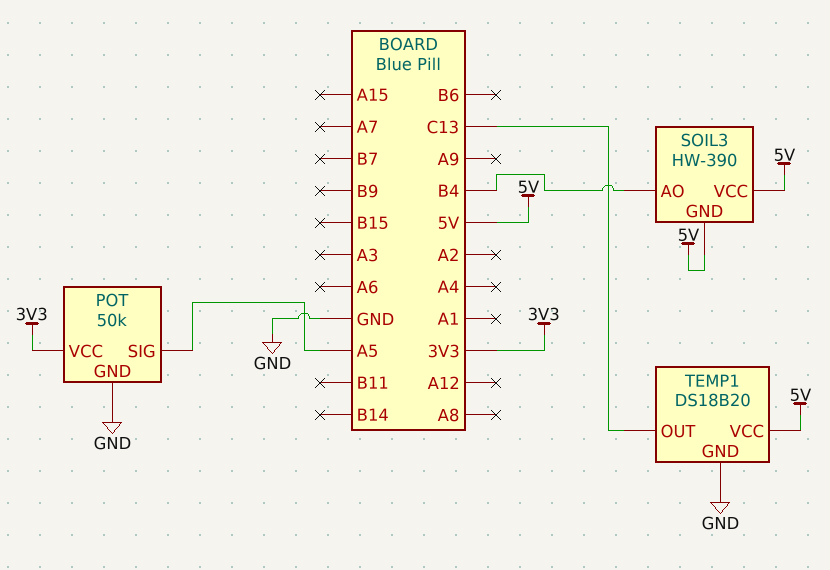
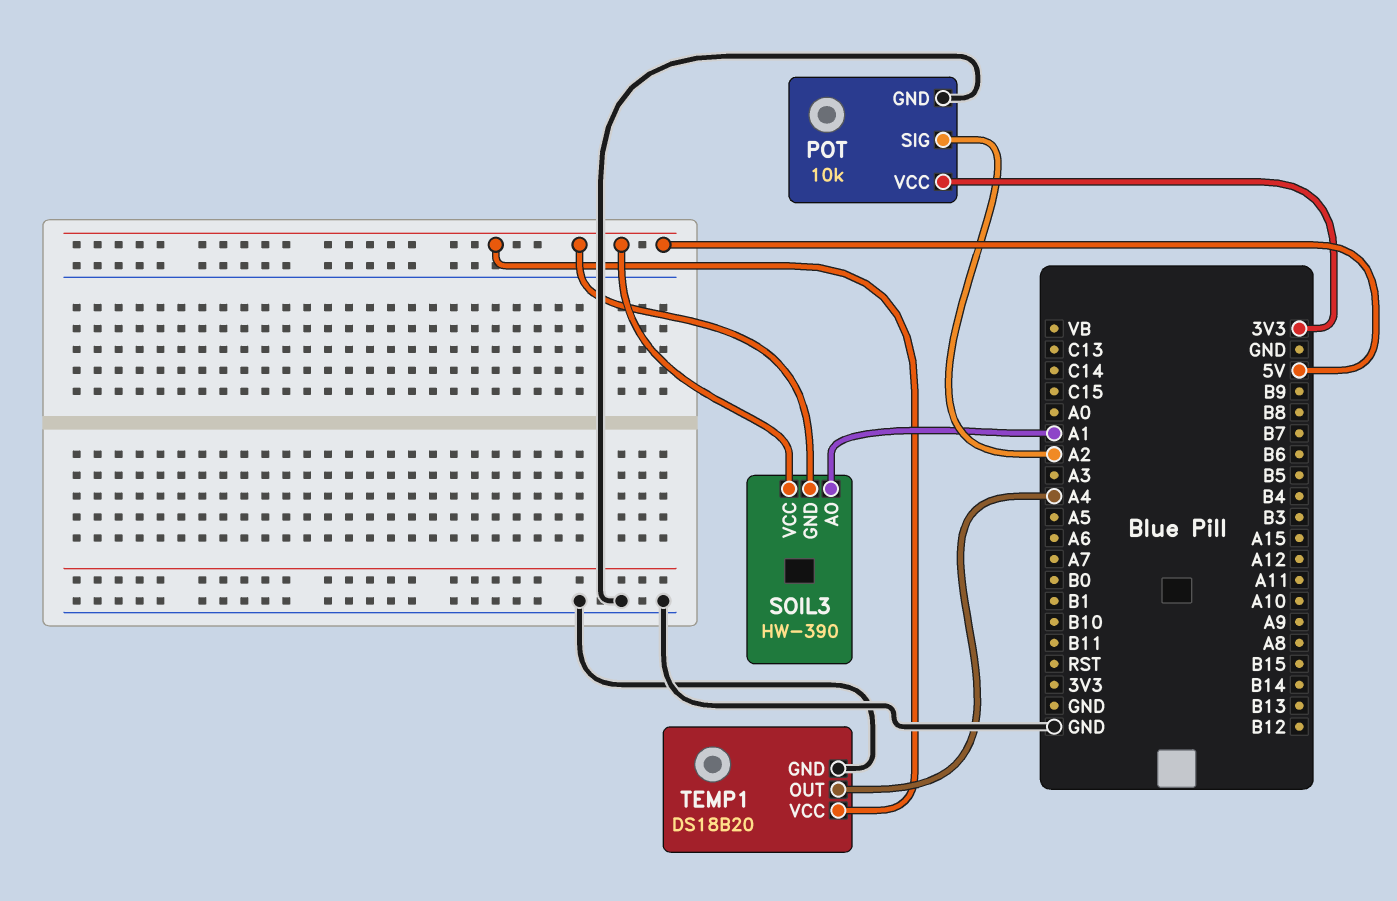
POT: 50k -> 10k
POT pin SIG: A5 -> A2
SOIL3 pin AO: B4 -> A1
TEMP1 pin OUT: C13 -> A4

